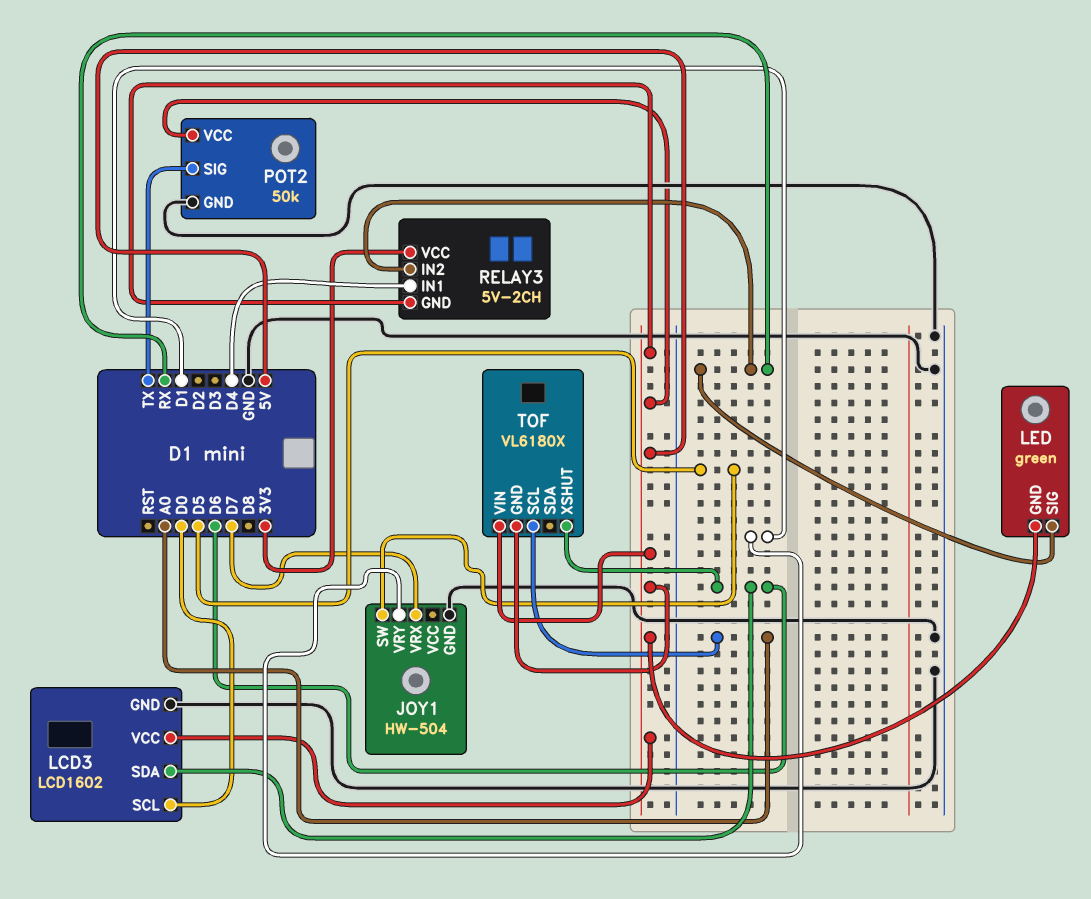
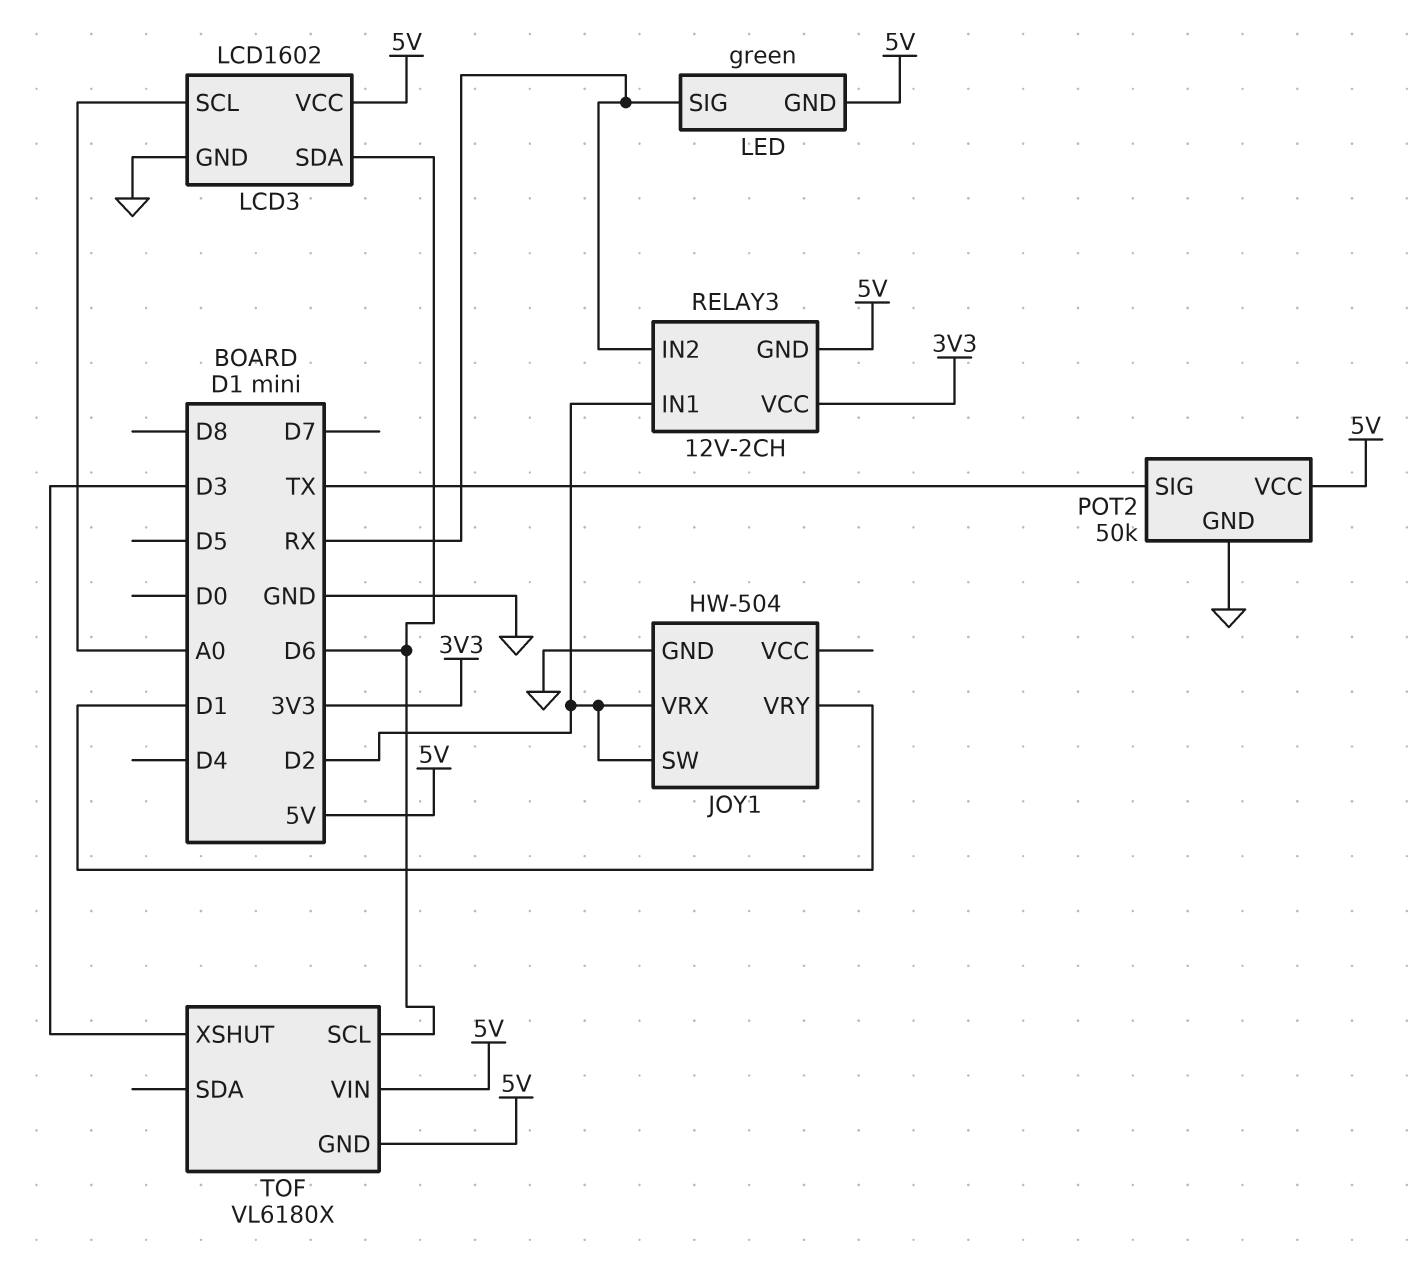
JOY1 pin SW: D5 -> D2
JOY1 pin VRX: D7 -> D2
LCD3 pin SCL: D0 -> A0
RELAY3: 5V-2CH -> 12V-2CH
RELAY3 pin IN1: D4 -> D2
TOF pin SCL: A0 -> D6
TOF pin XSHUT: D6 -> D3

